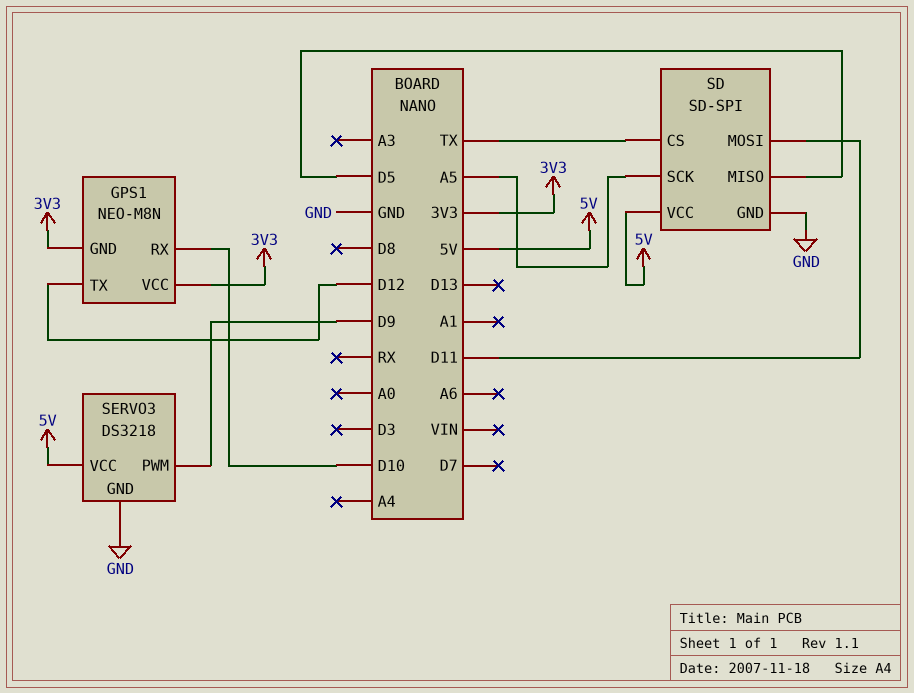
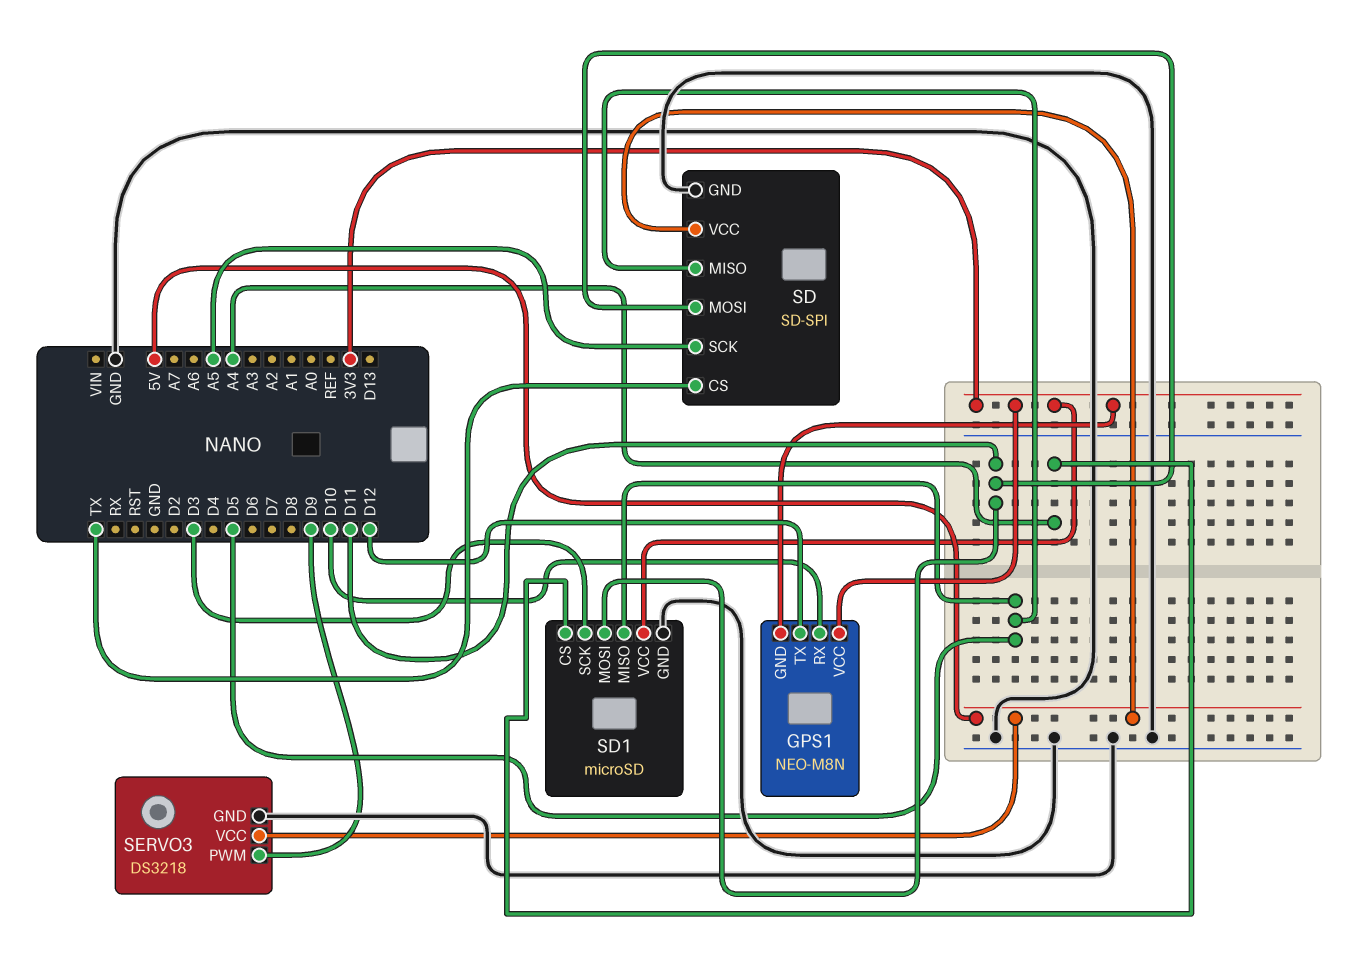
SD1: none -> microSD
SD1 pin CS: none -> A4
SD1 pin GND: none -> GND
SD1 pin MISO: none -> D5
SD1 pin MOSI: none -> D11
SD1 pin SCK: none -> D3
SD1 pin VCC: none -> 3V3

